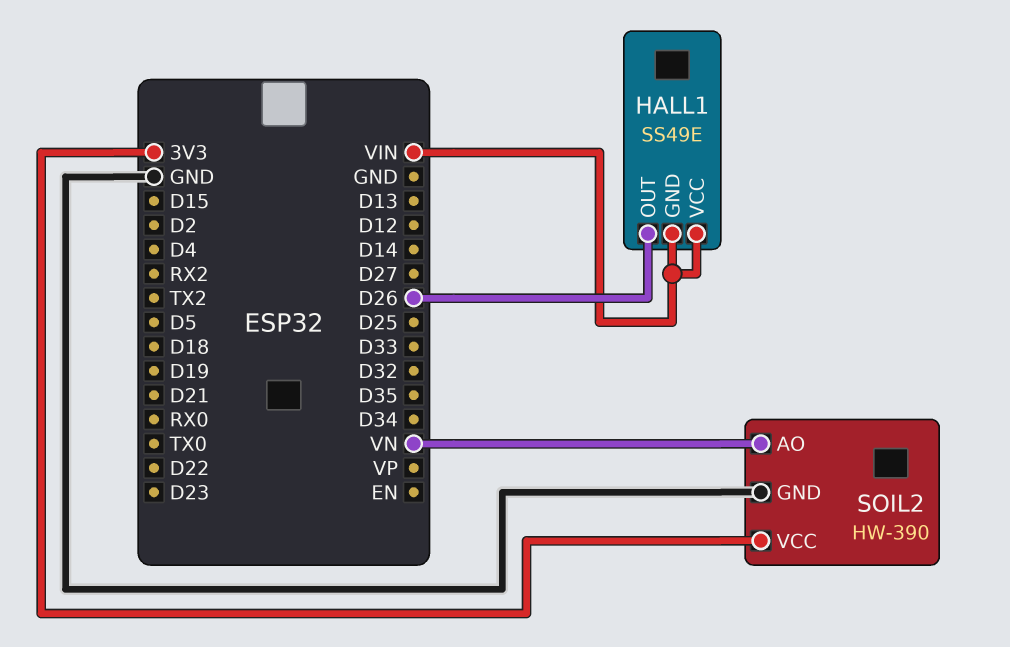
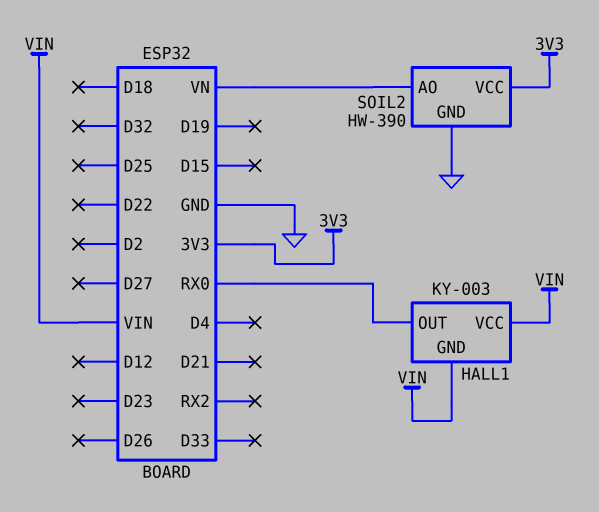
HALL1: SS49E -> KY-003
HALL1 pin OUT: D26 -> RX0

